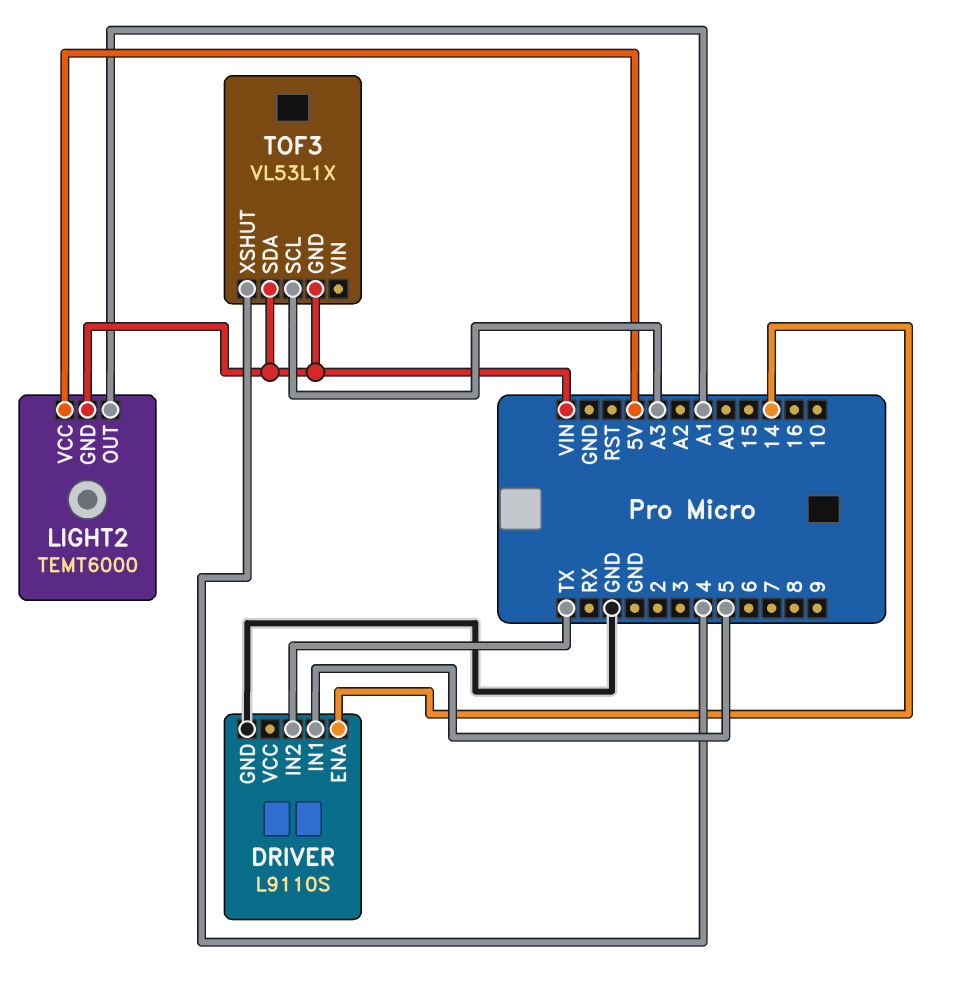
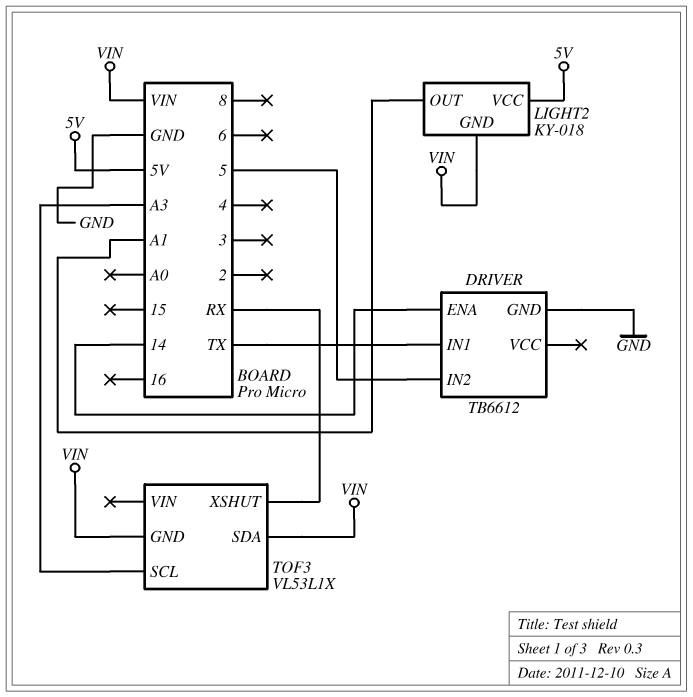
DRIVER: L9110S -> TB6612
DRIVER pin IN1: 5 -> TX
DRIVER pin IN2: TX -> 5
LIGHT2: TEMT6000 -> KY-018
TOF3 pin XSHUT: 4 -> RX

